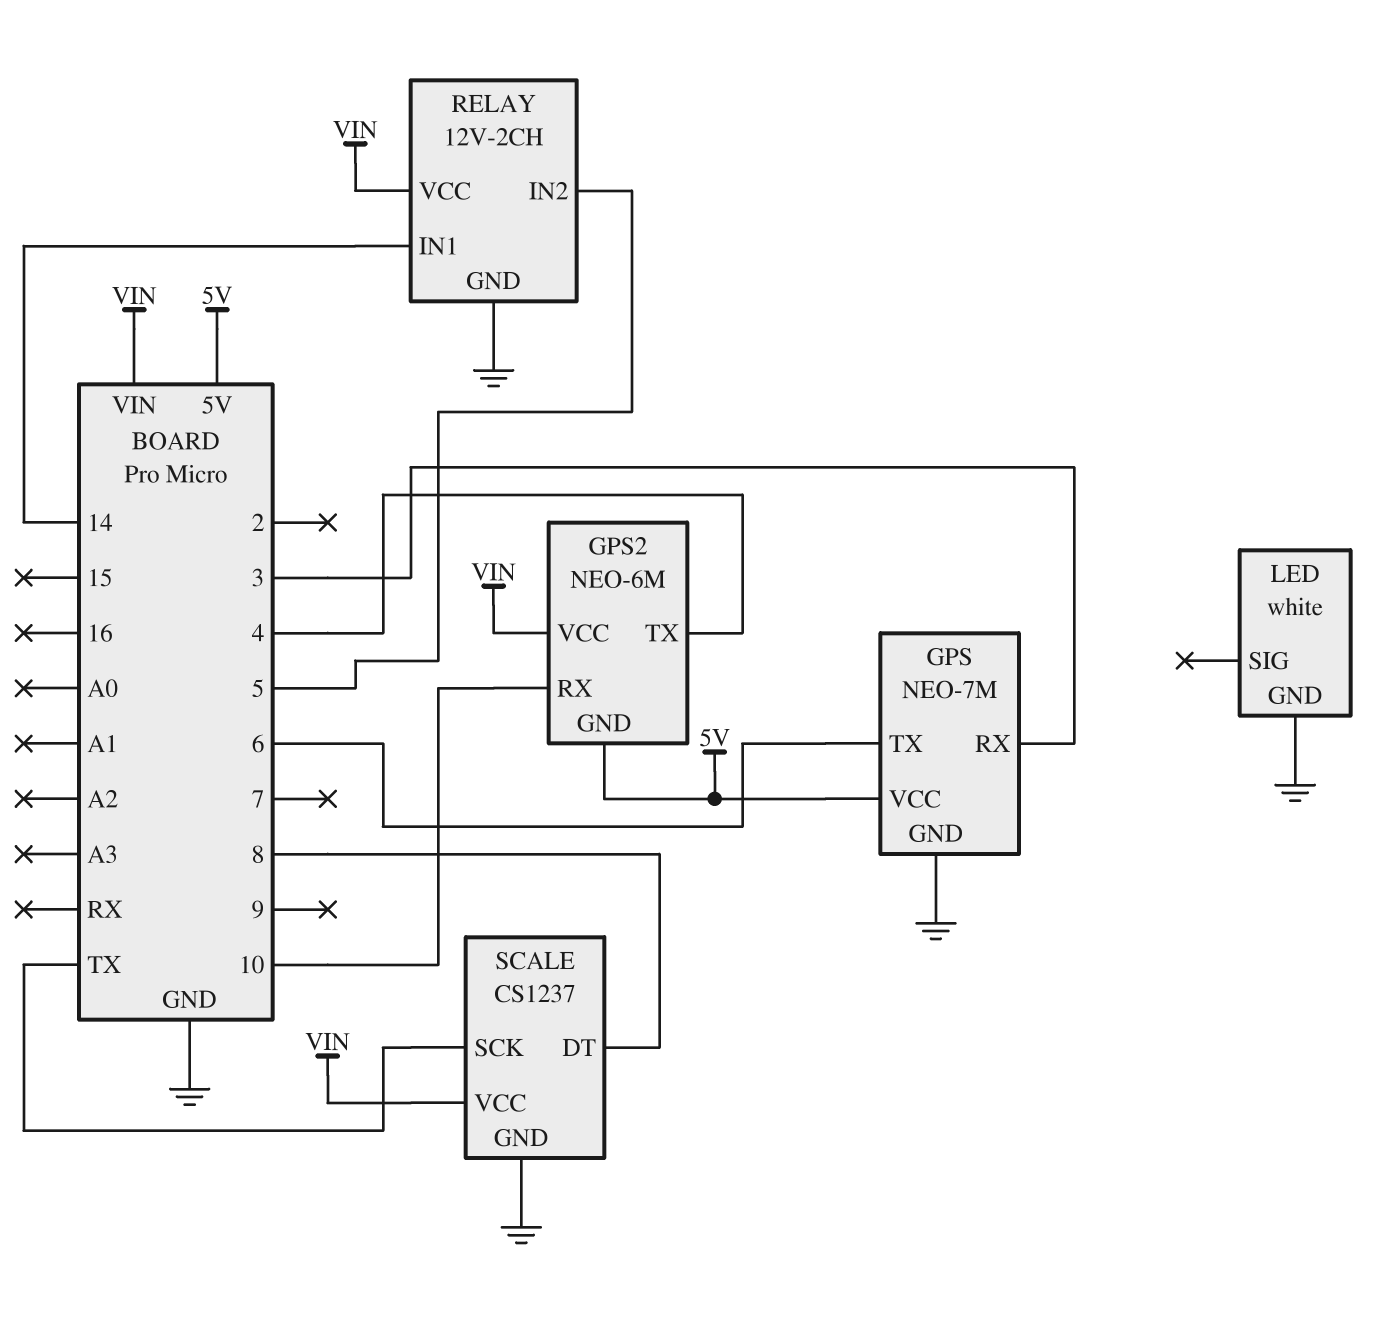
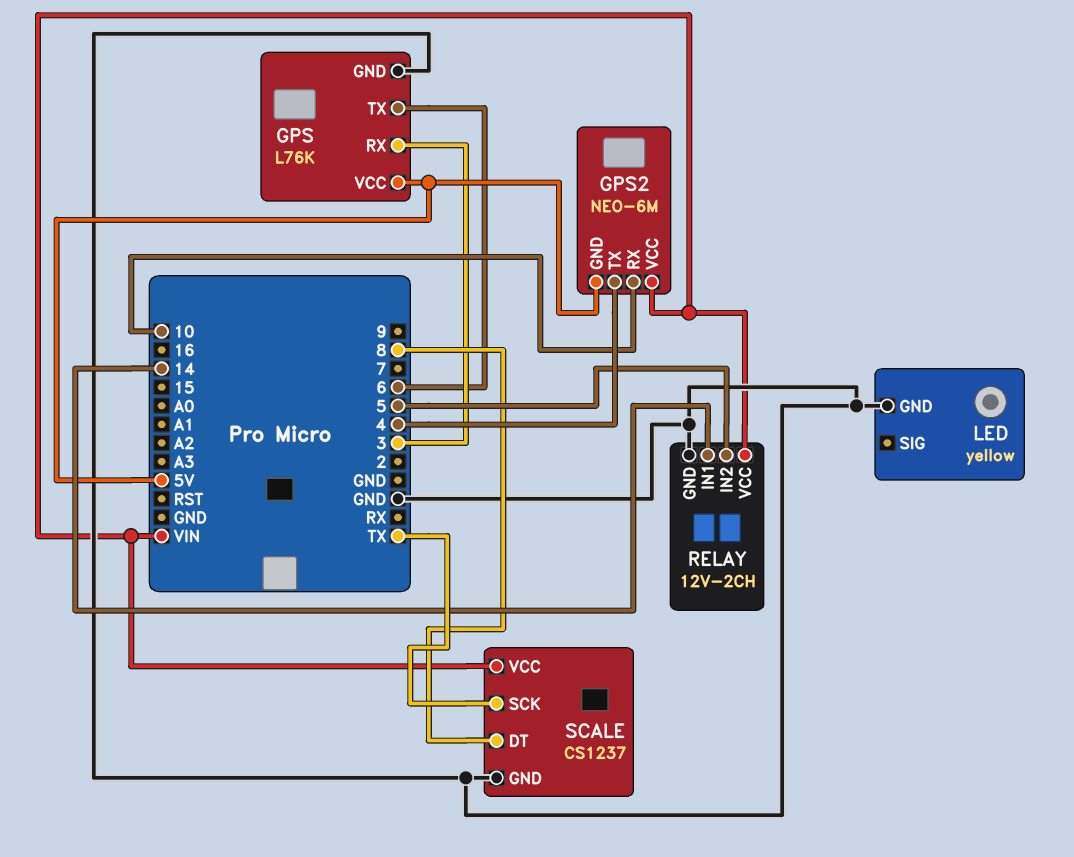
GPS: NEO-7M -> L76K
LED: white -> yellow

